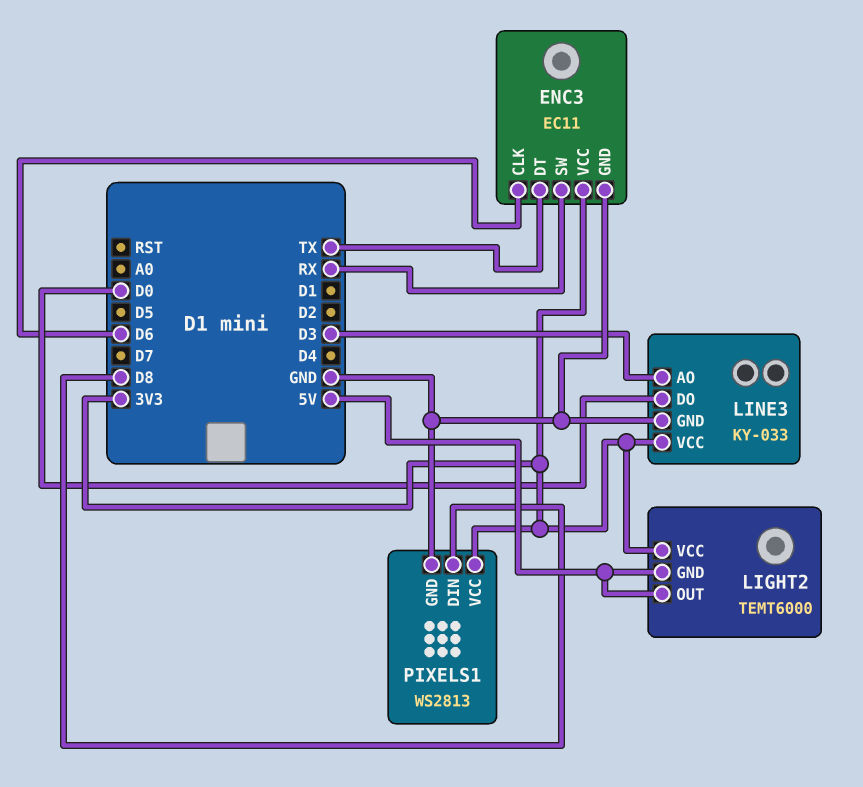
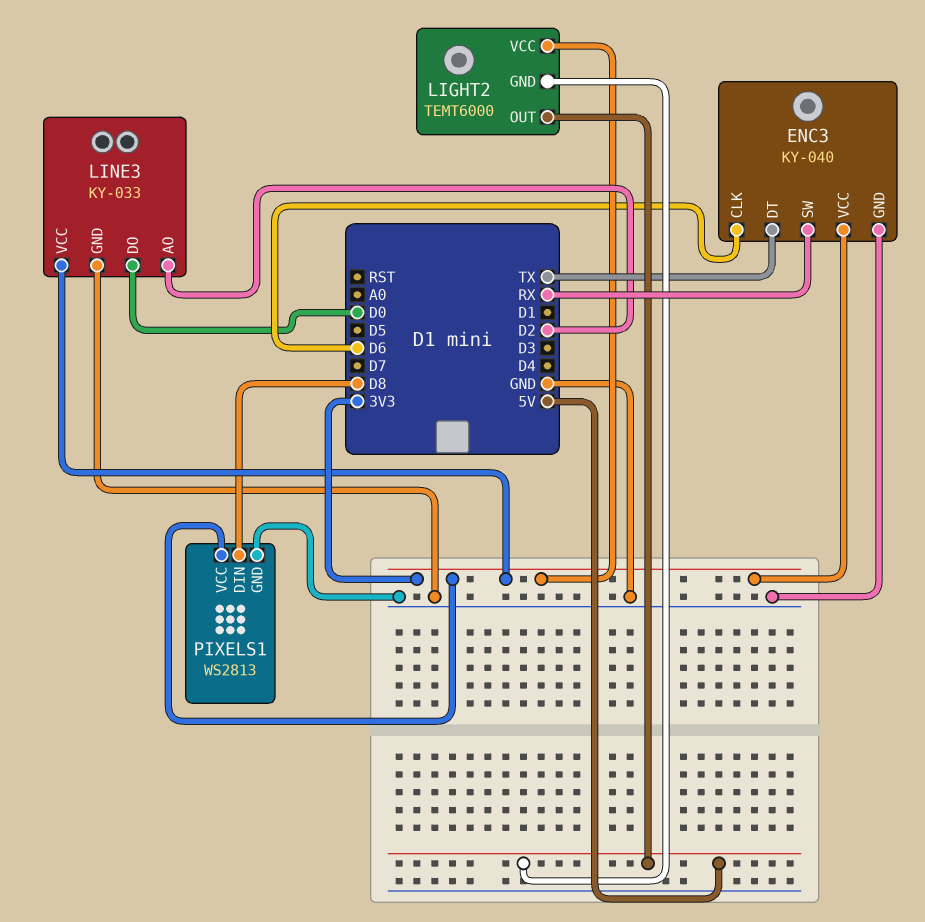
ENC3: EC11 -> KY-040
LINE3 pin AO: D3 -> D2

